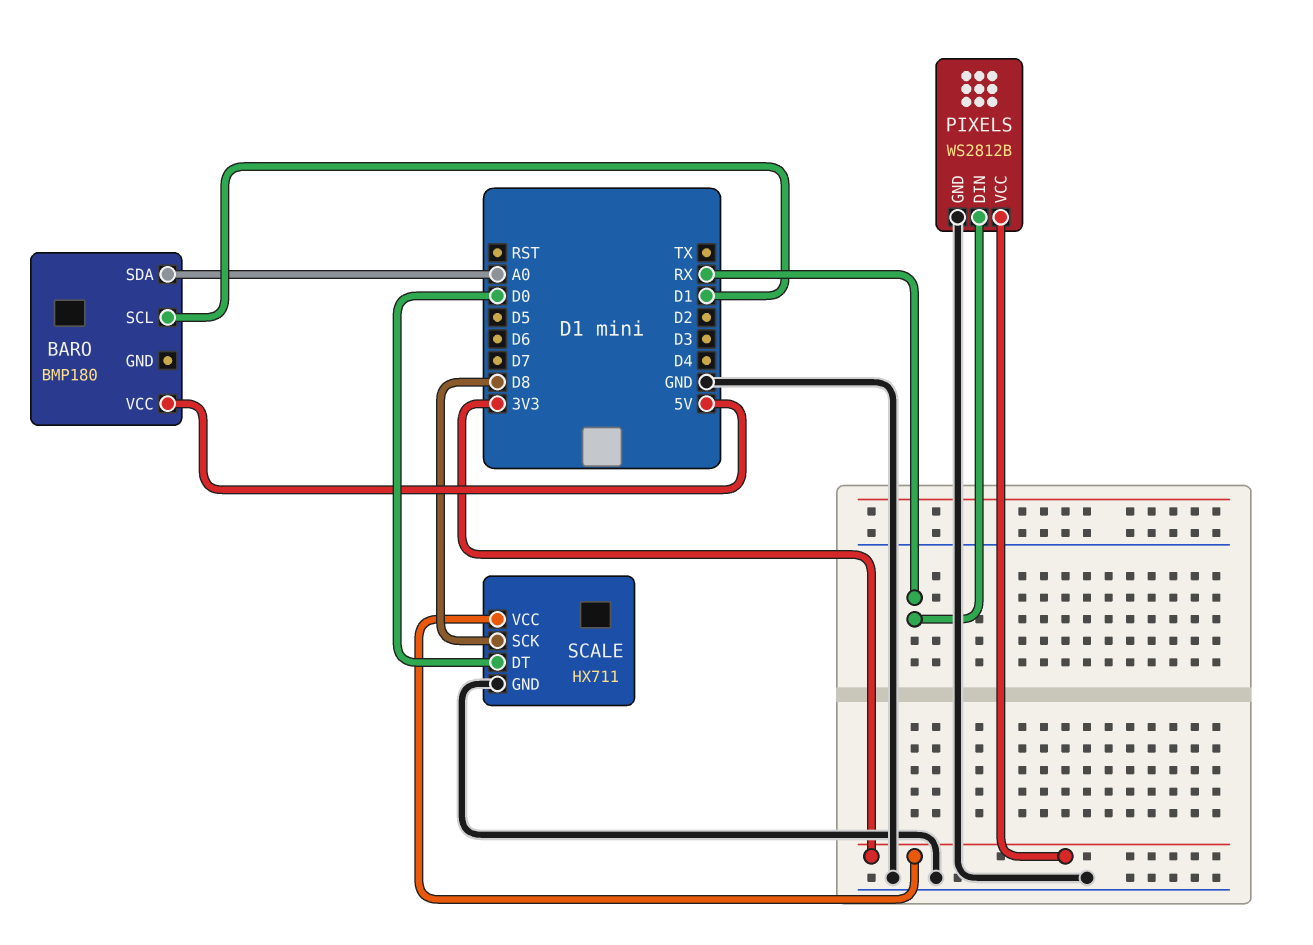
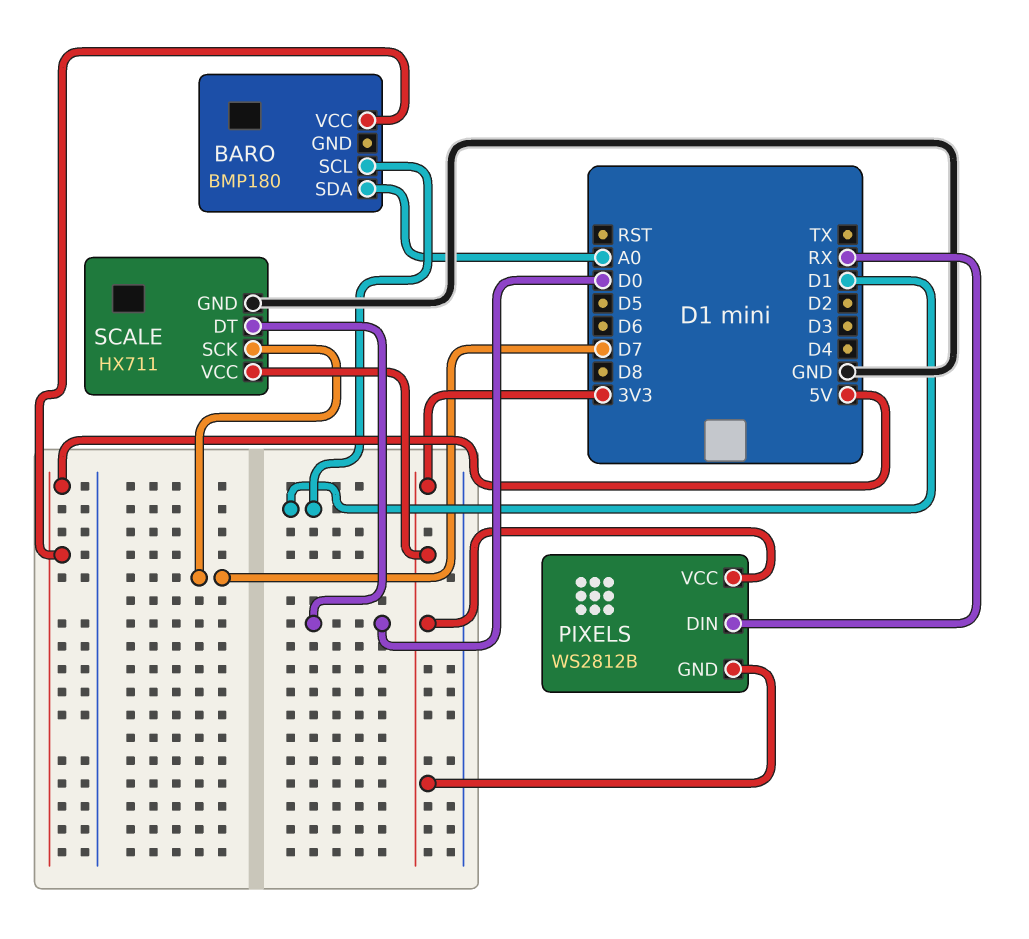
PIXELS pin GND: GND -> 3V3
SCALE pin SCK: D8 -> D7

